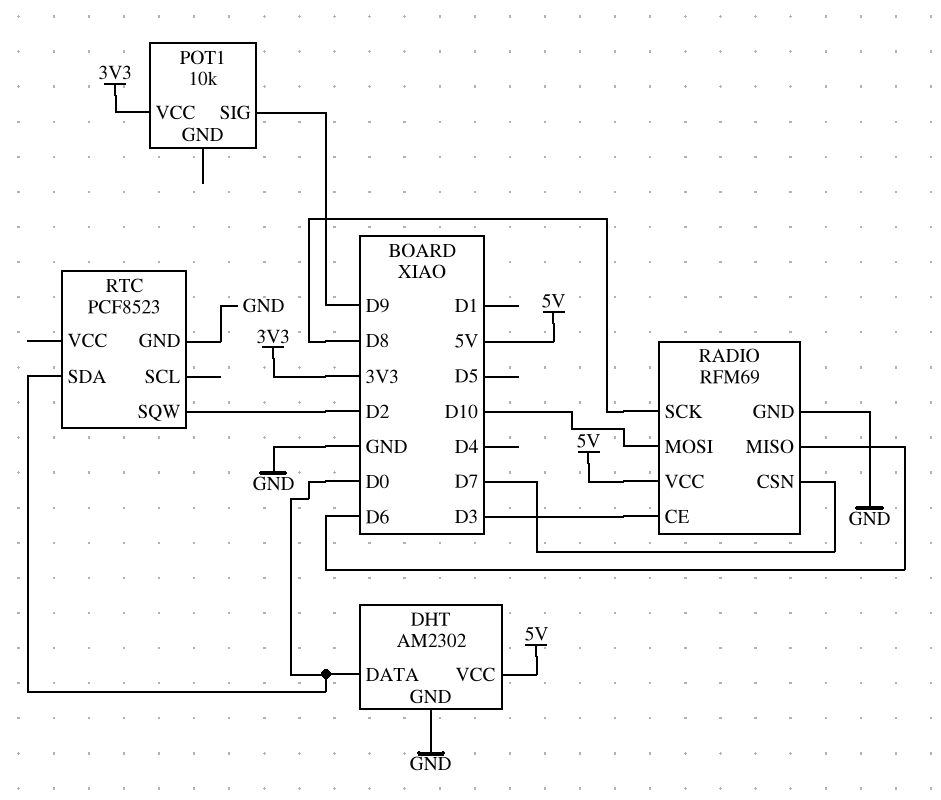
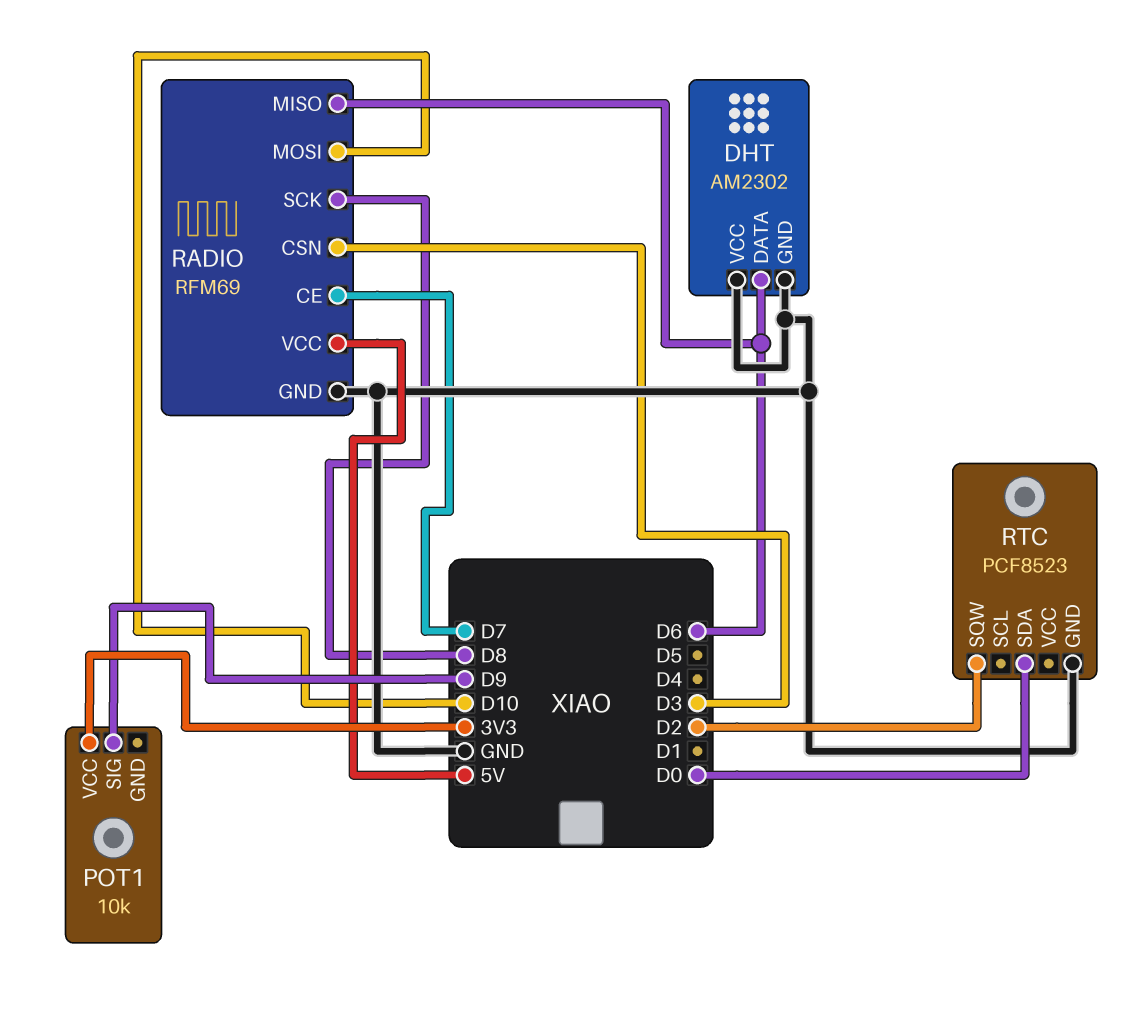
DHT pin DATA: D0 -> D6
DHT pin VCC: 5V -> GND
RADIO pin CE: D3 -> D7
RADIO pin CSN: D7 -> D3

